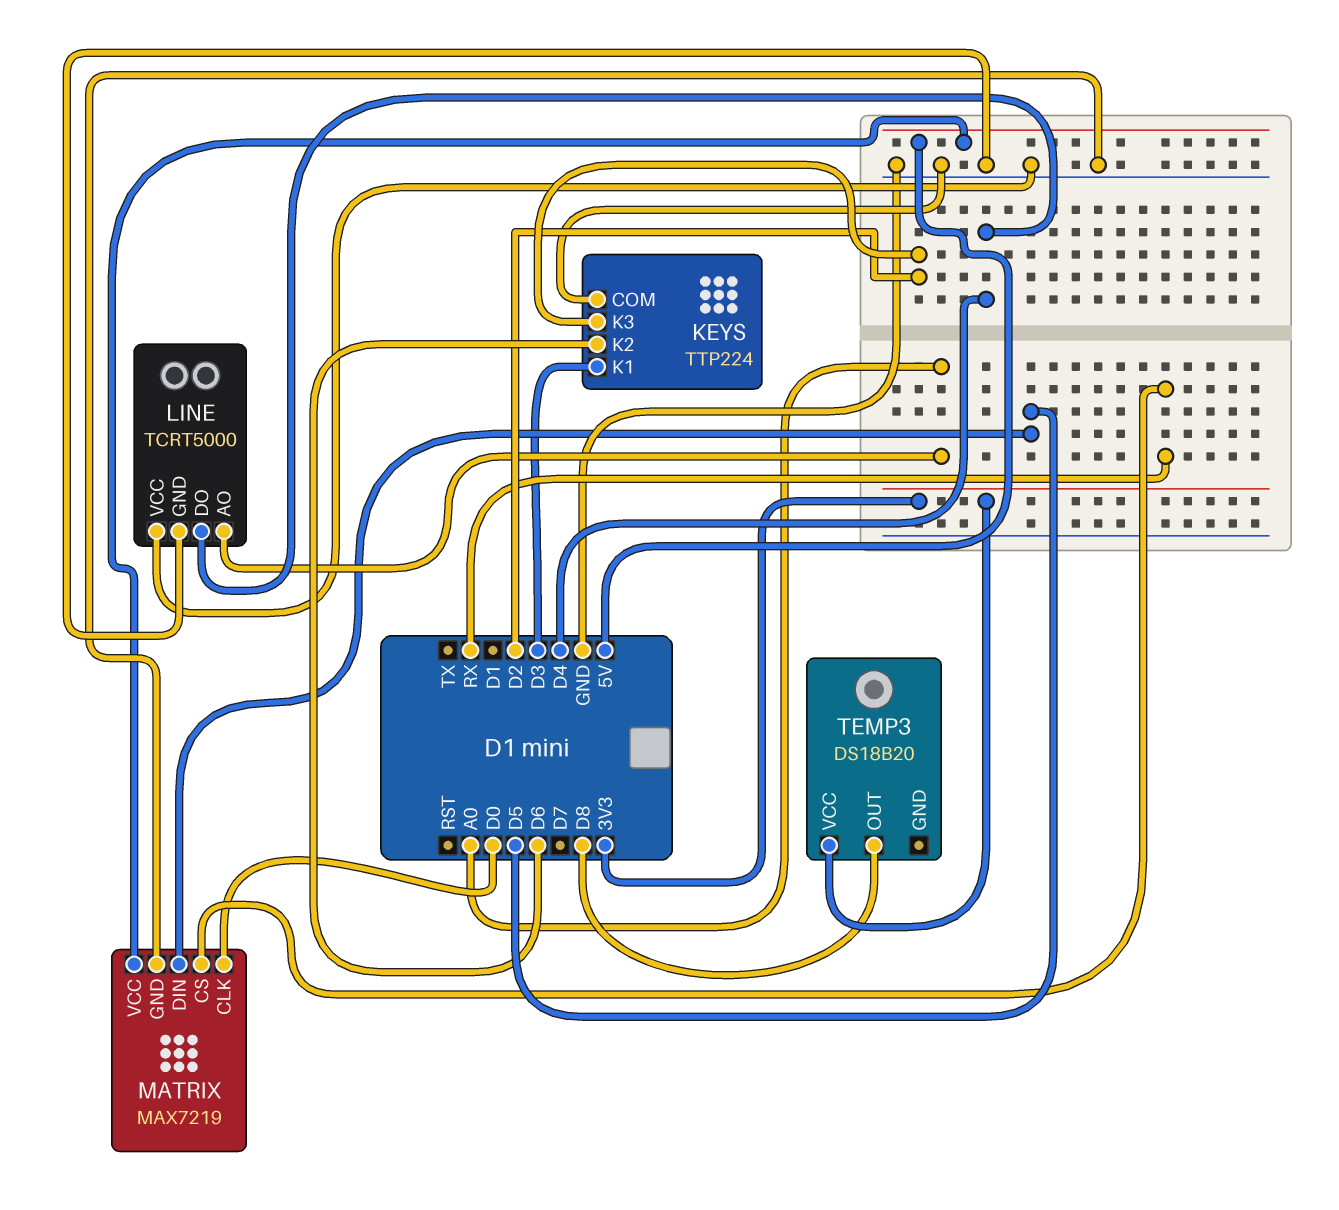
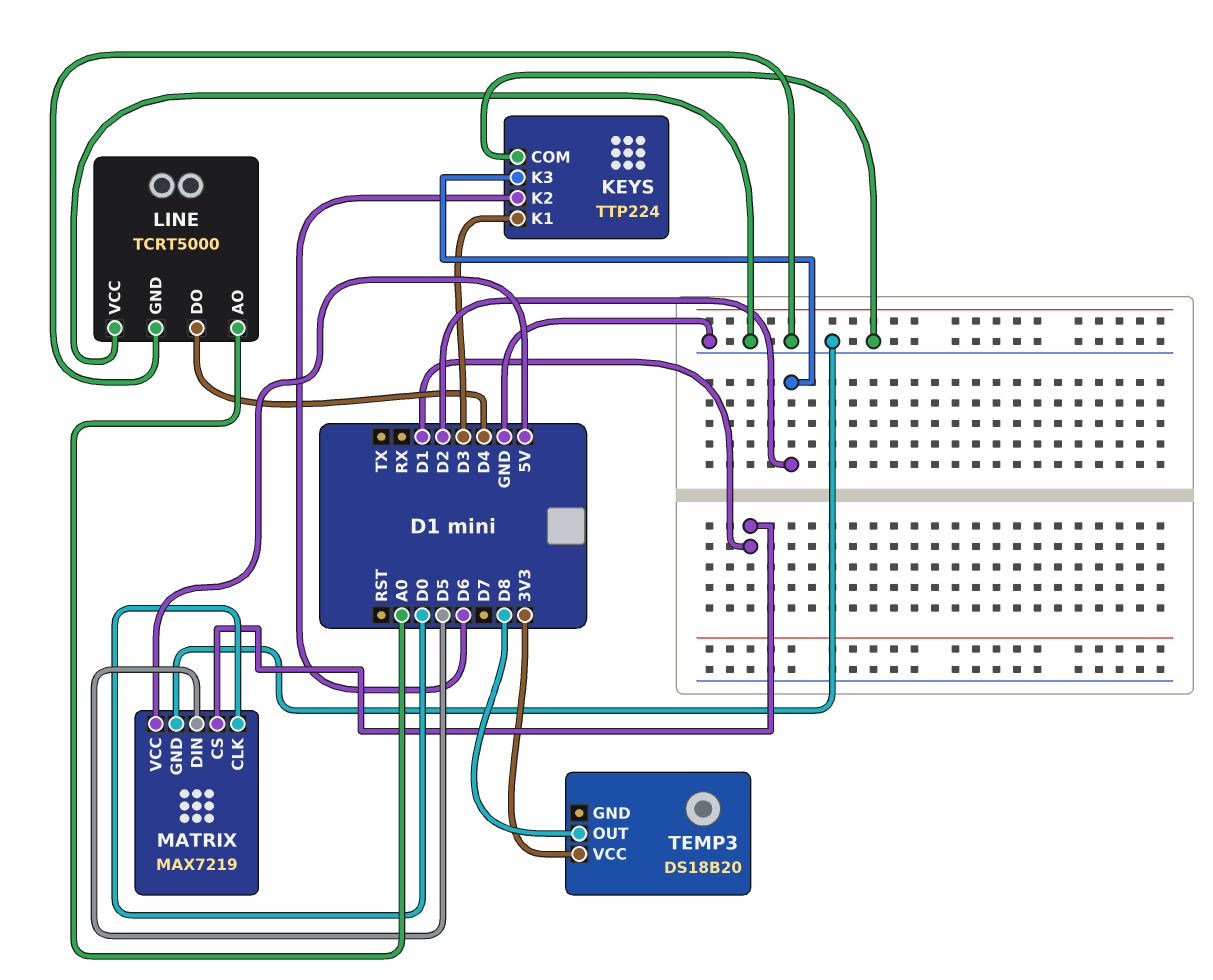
MATRIX pin CS: RX -> D1

